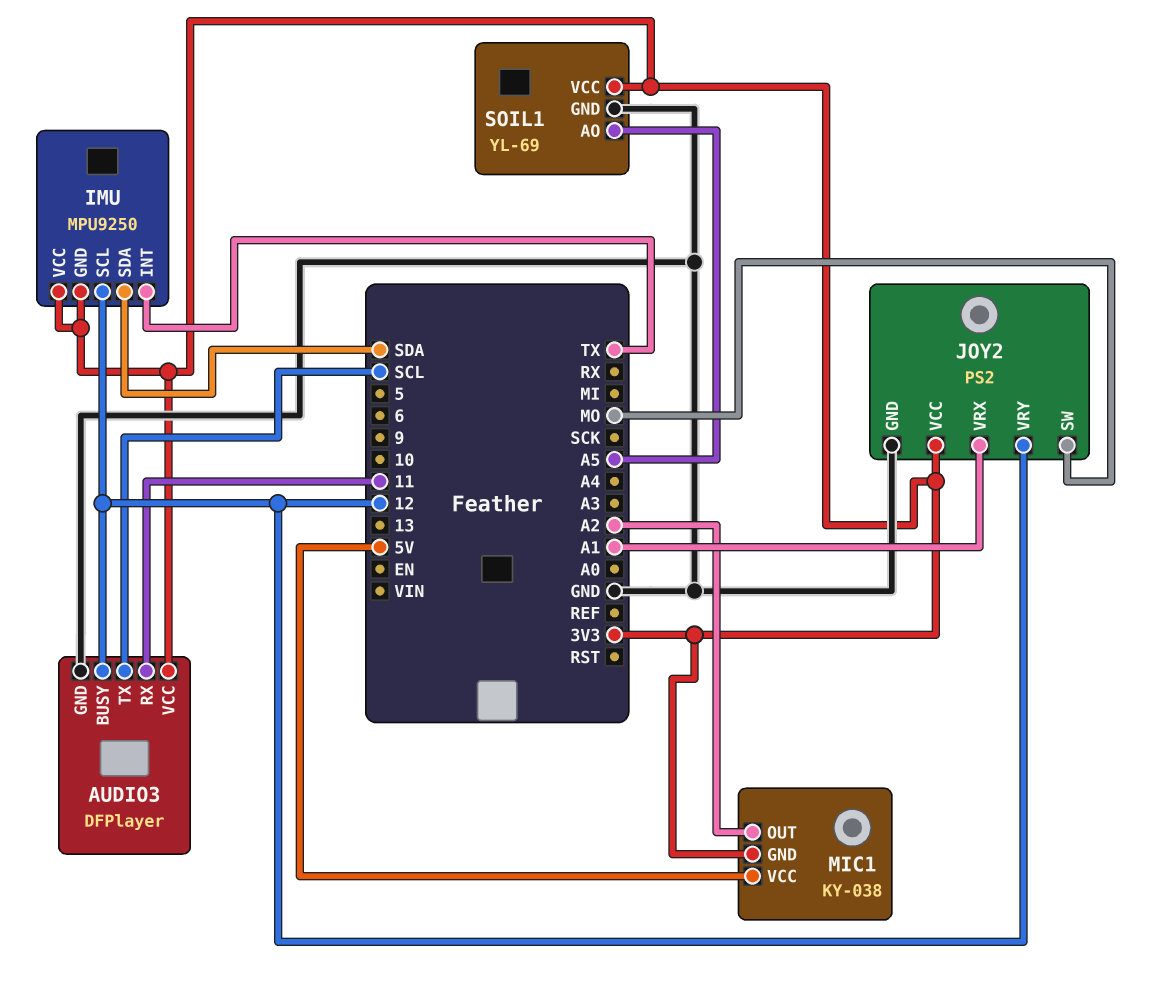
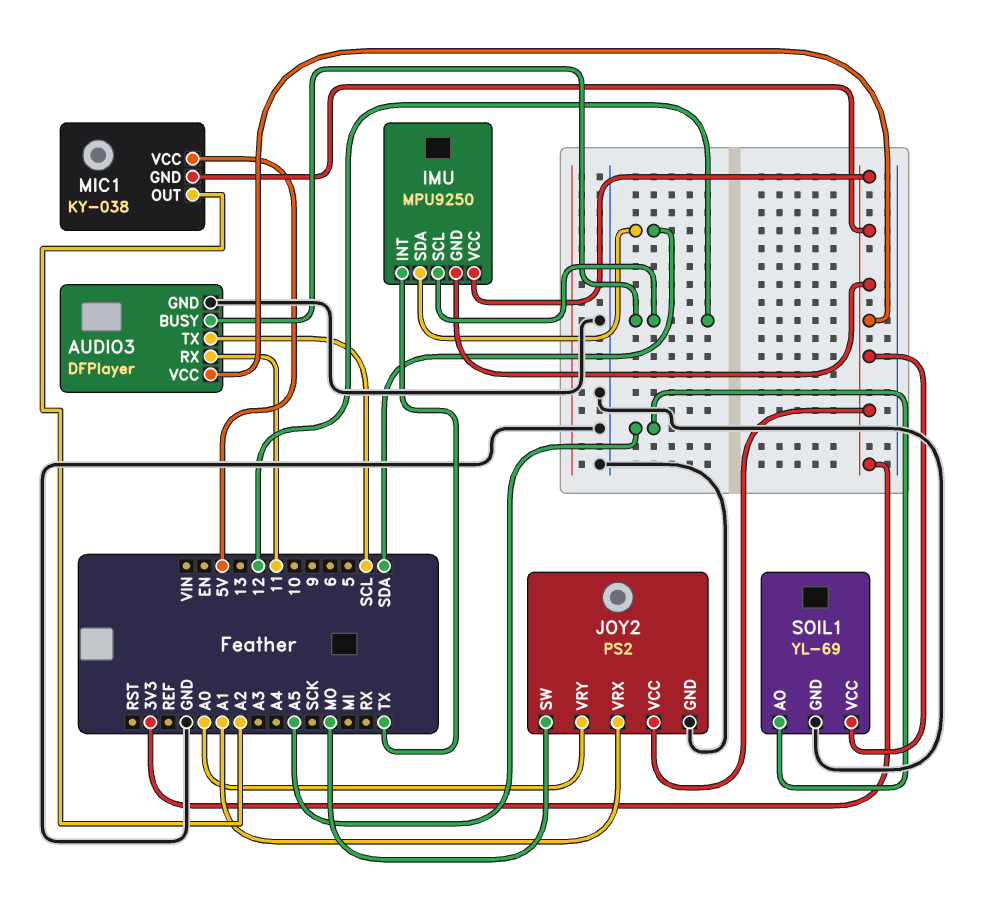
JOY2 pin VRY: 12 -> A0

